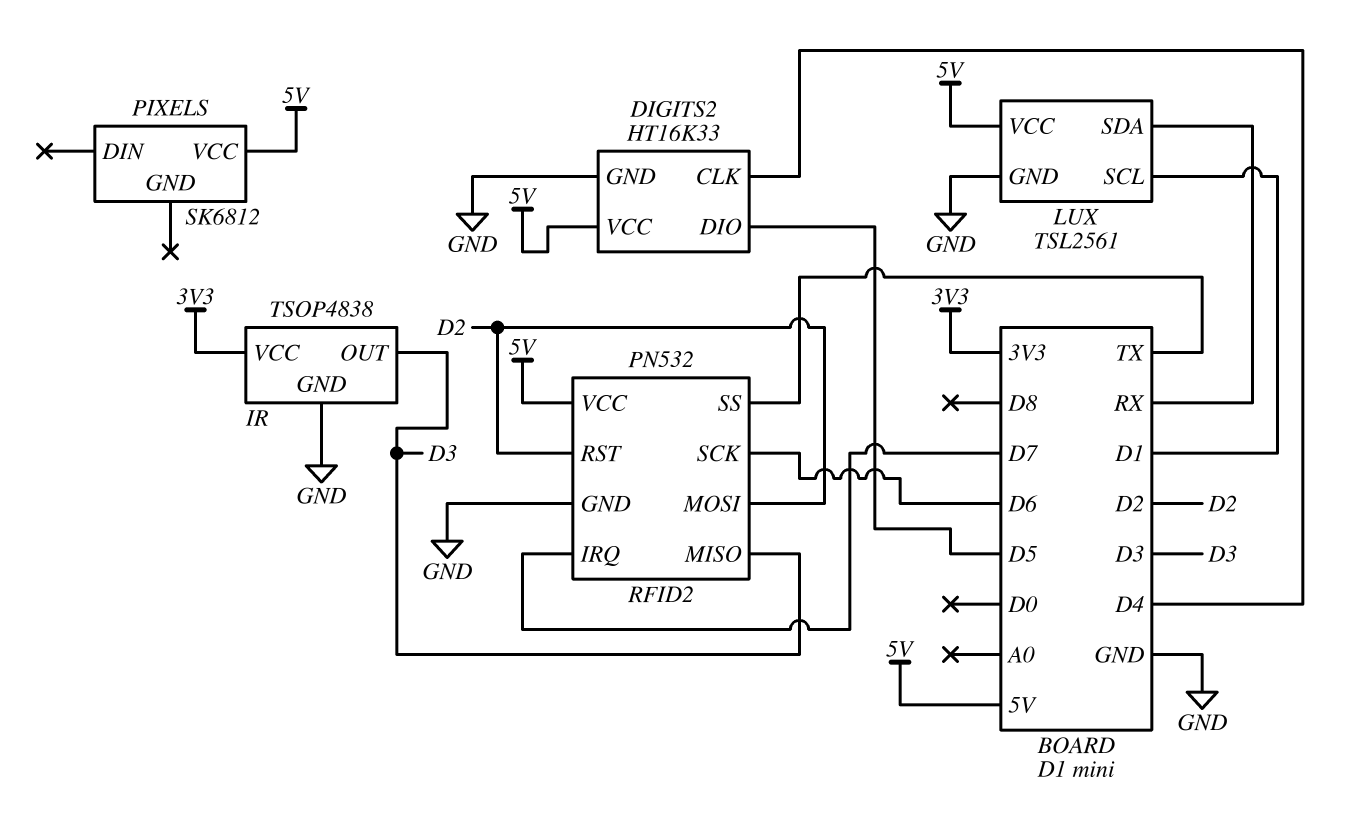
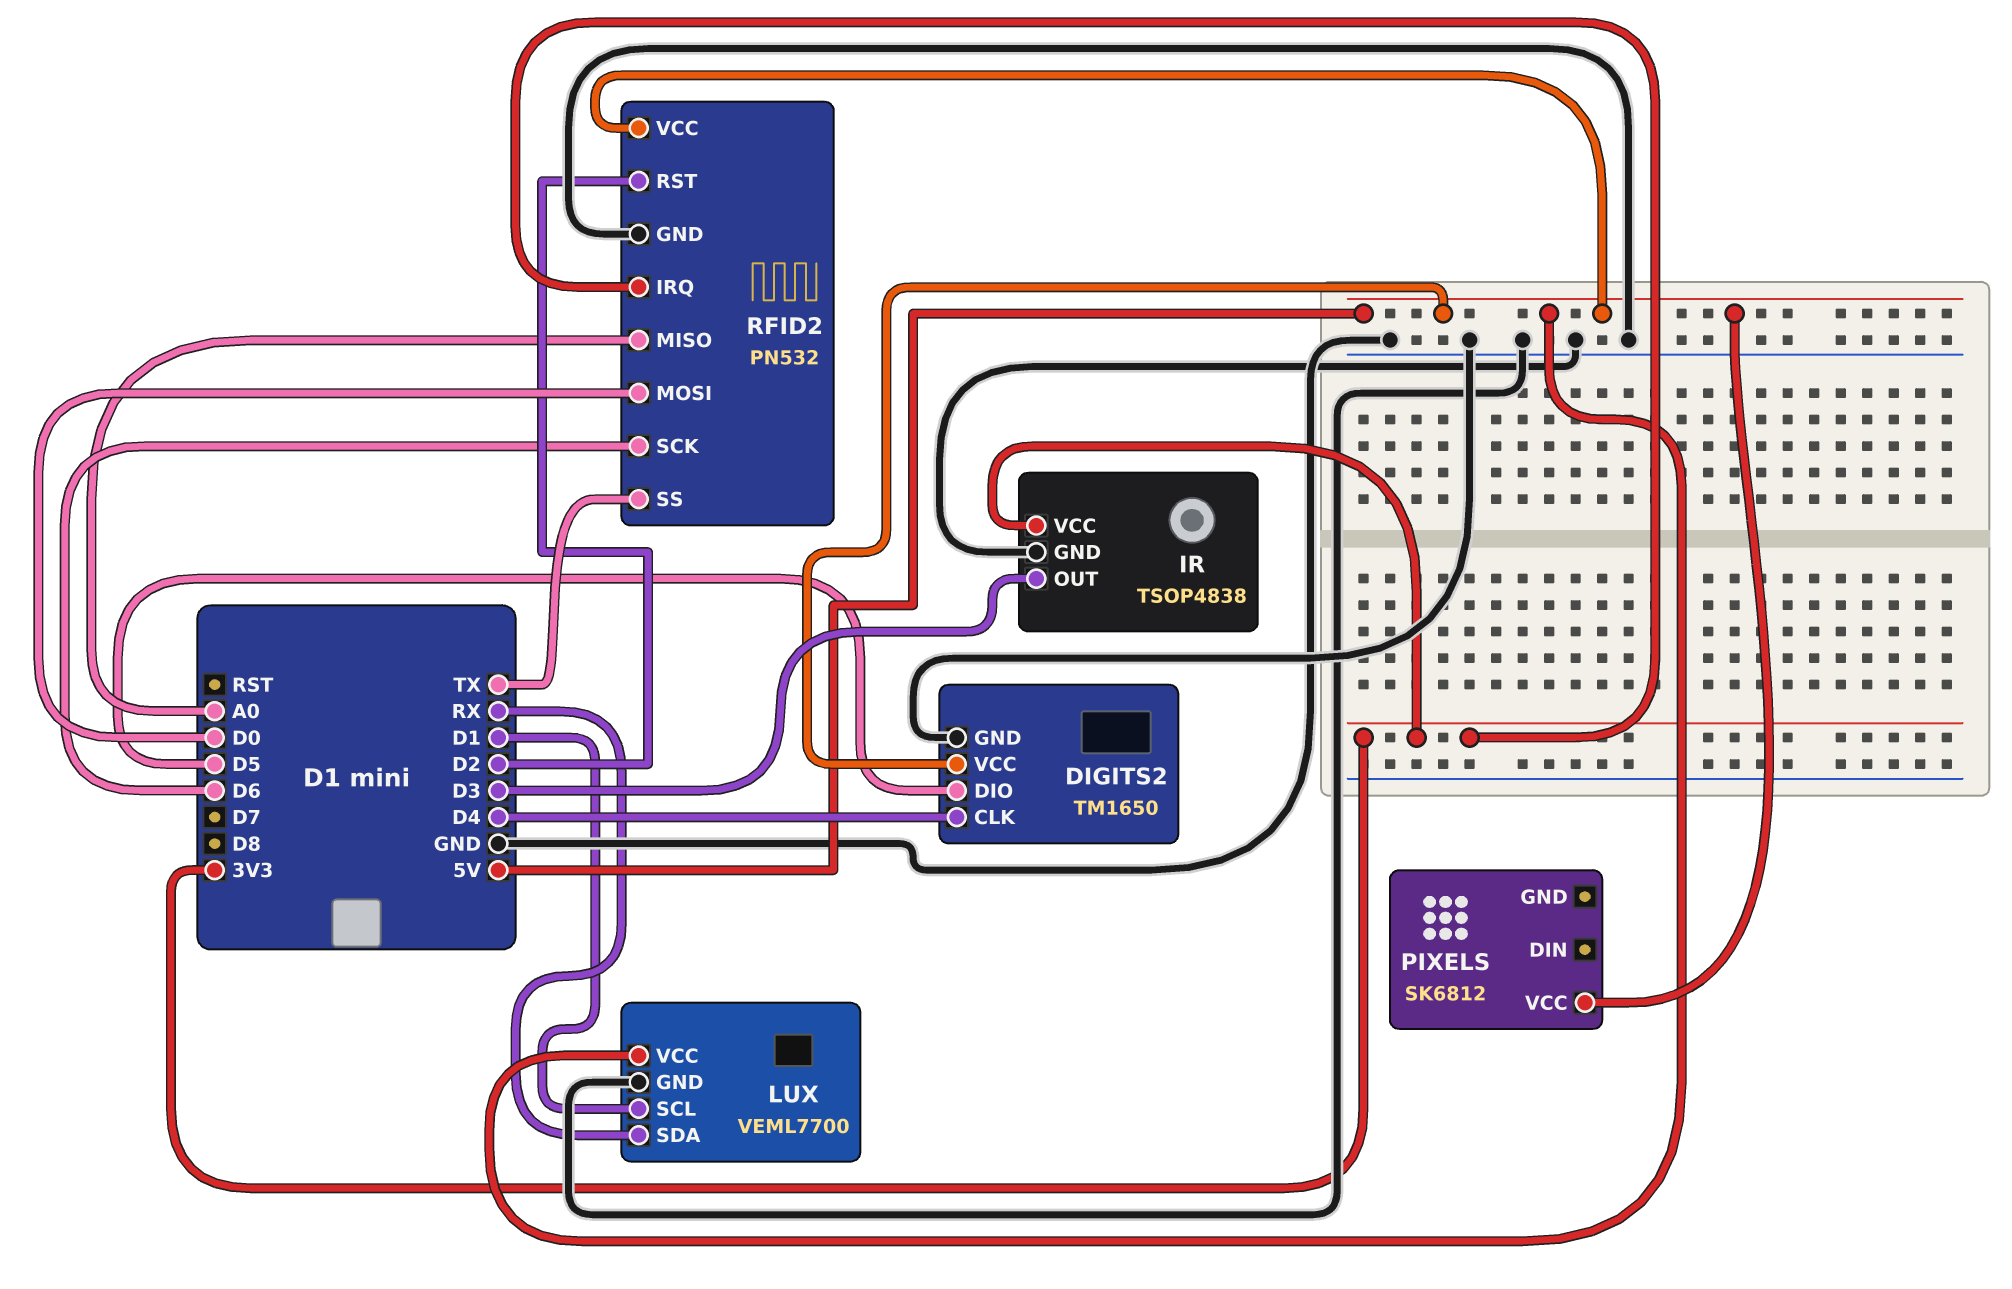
DIGITS2: HT16K33 -> TM1650
LUX: TSL2561 -> VEML7700
RFID2 pin IRQ: D7 -> 3V3
RFID2 pin MISO: D3 -> A0
RFID2 pin MOSI: D2 -> D0

